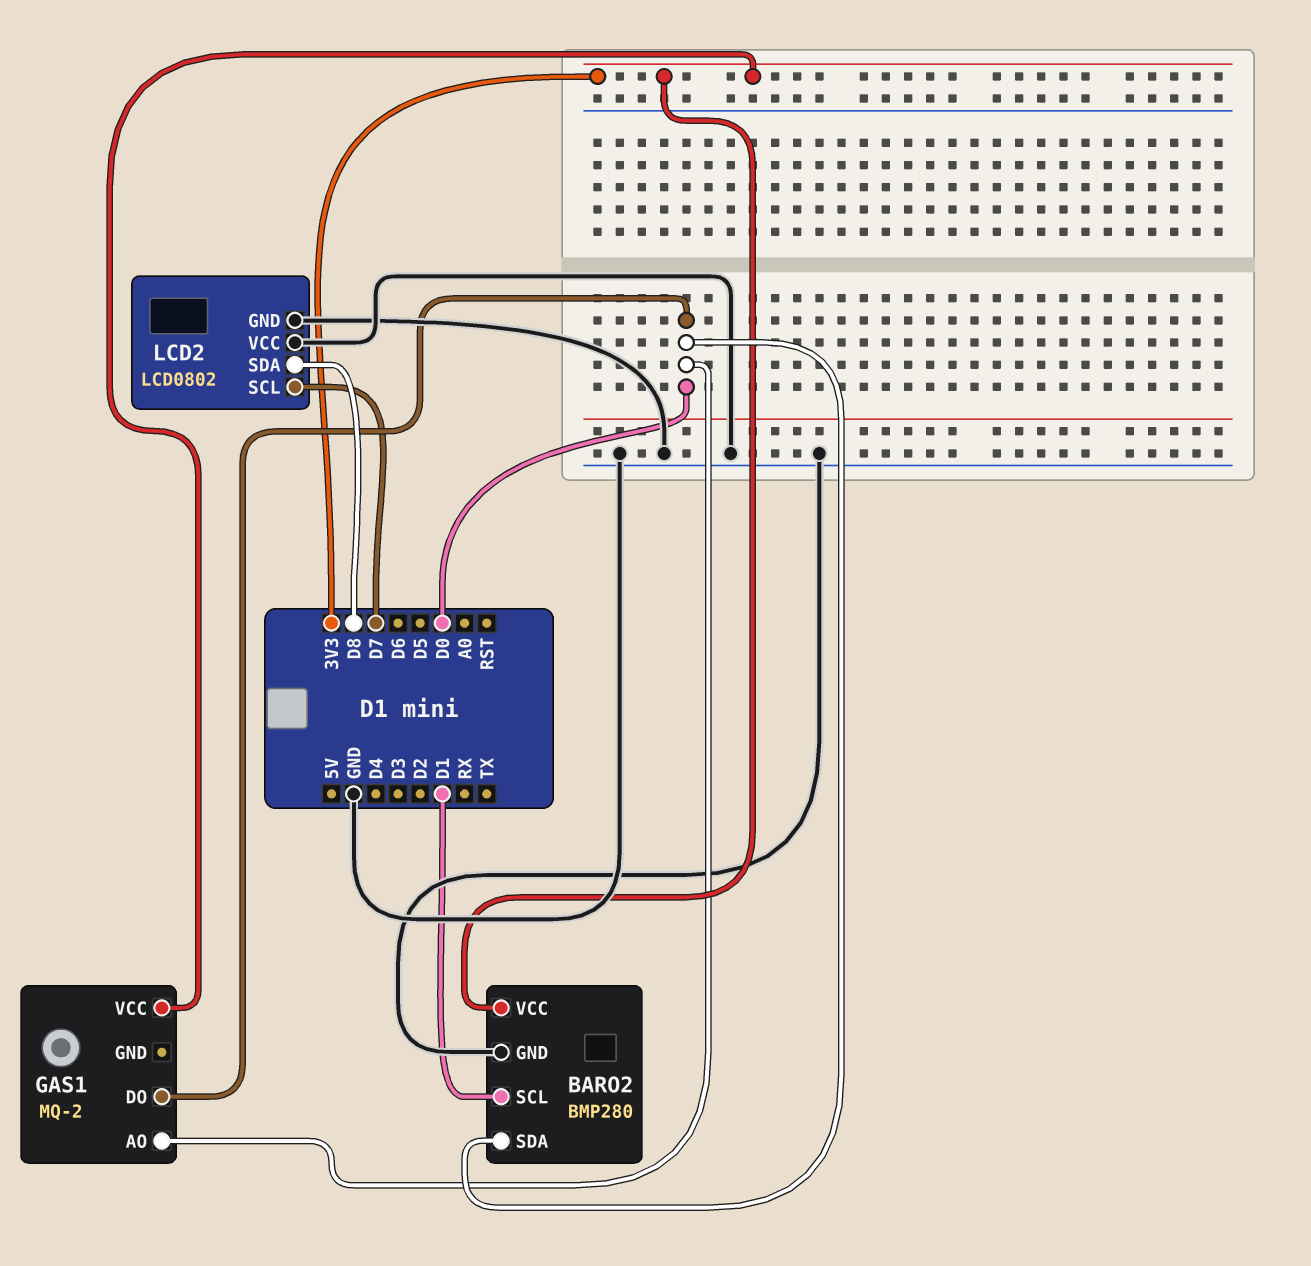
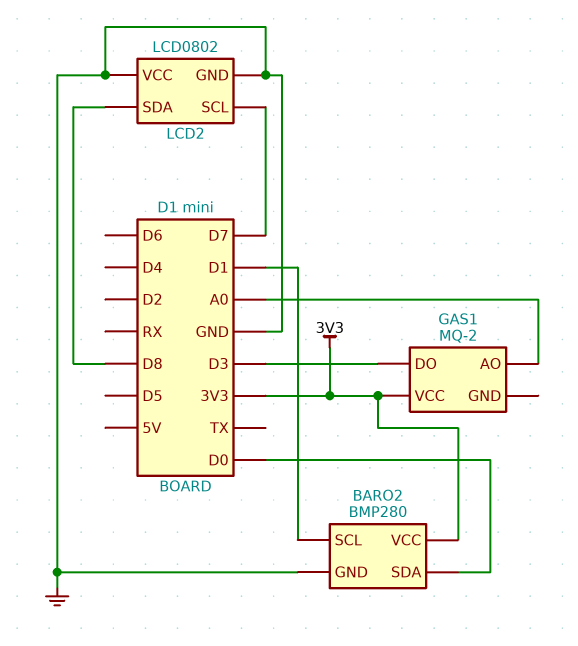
GAS1 pin AO: D0 -> A0
GAS1 pin DO: D0 -> D3

